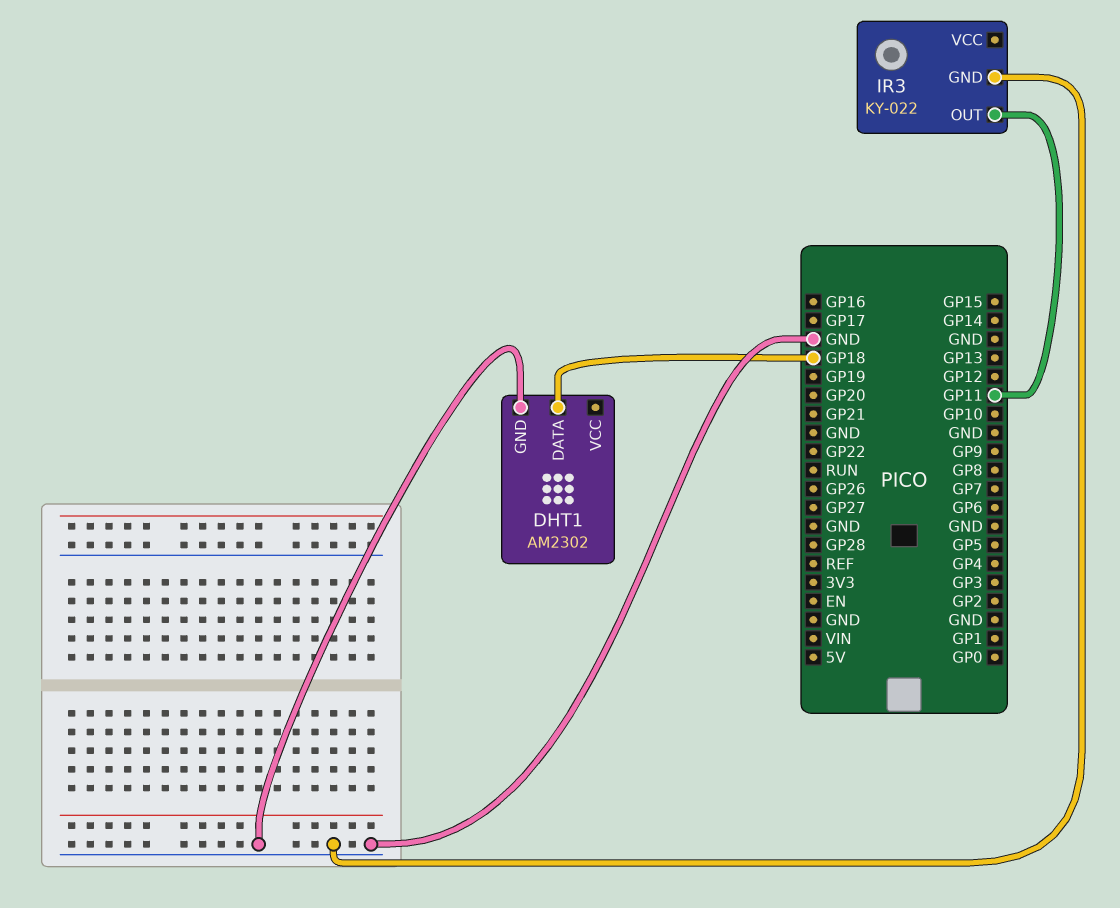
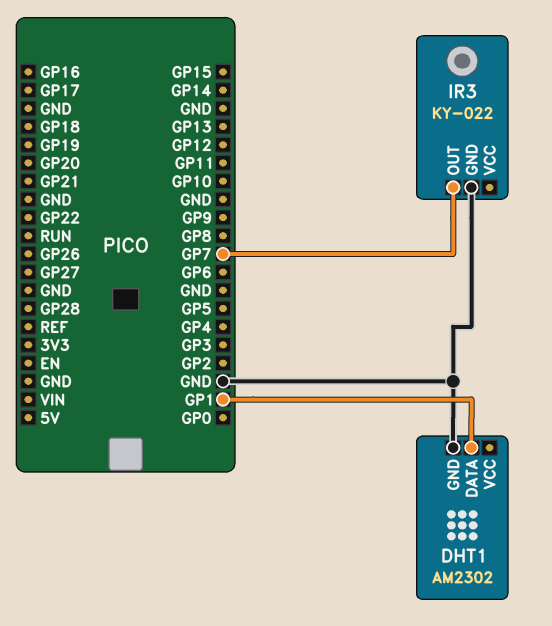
DHT1 pin DATA: GP18 -> GP1
IR3 pin OUT: GP11 -> GP7

